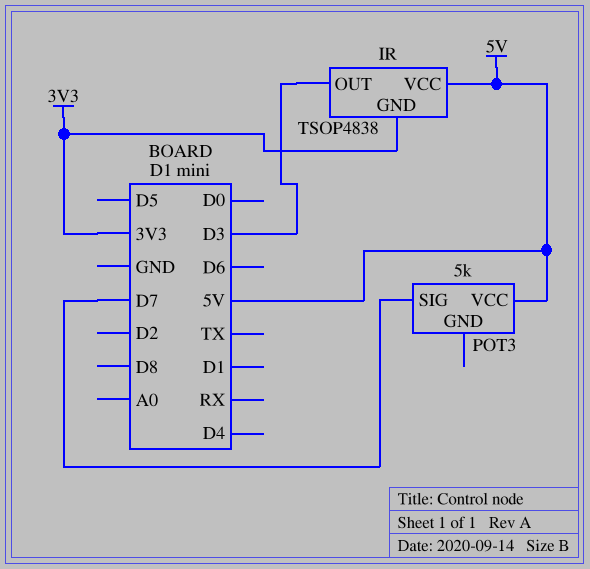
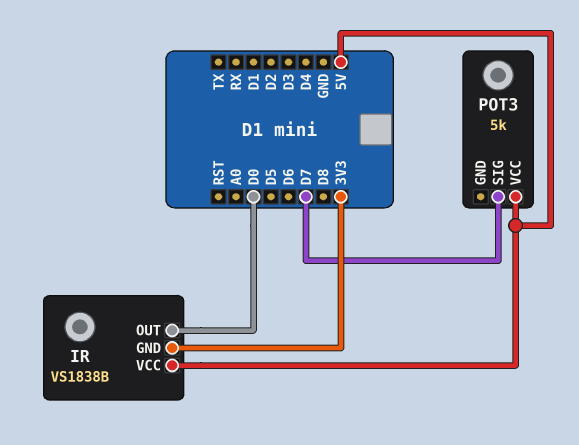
IR: TSOP4838 -> VS1838B
IR pin OUT: D3 -> D0

